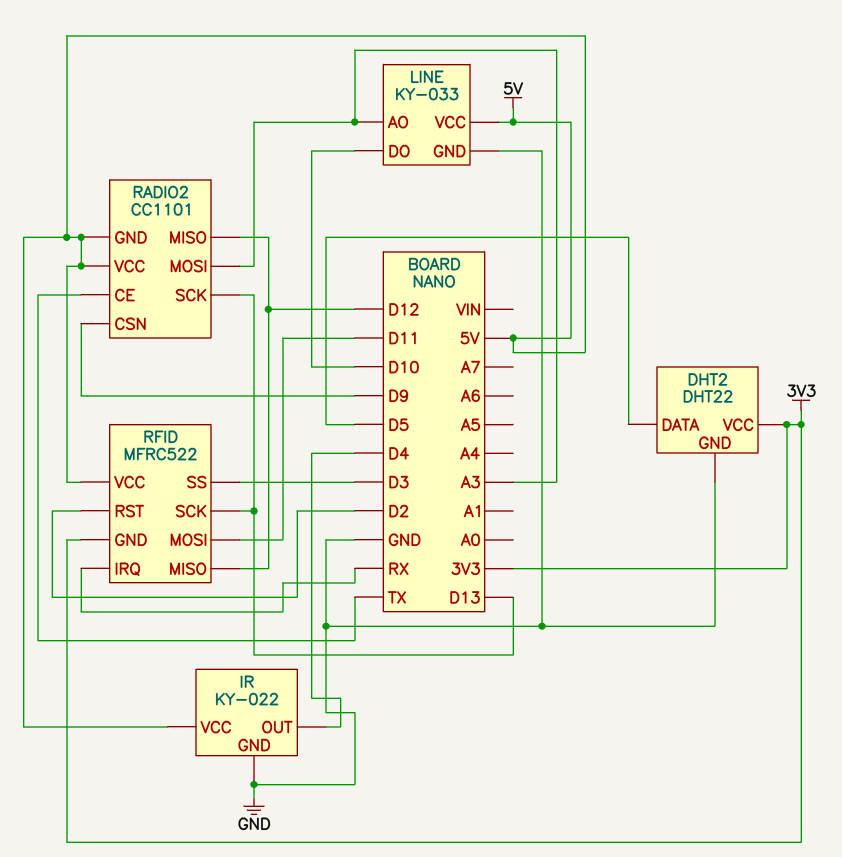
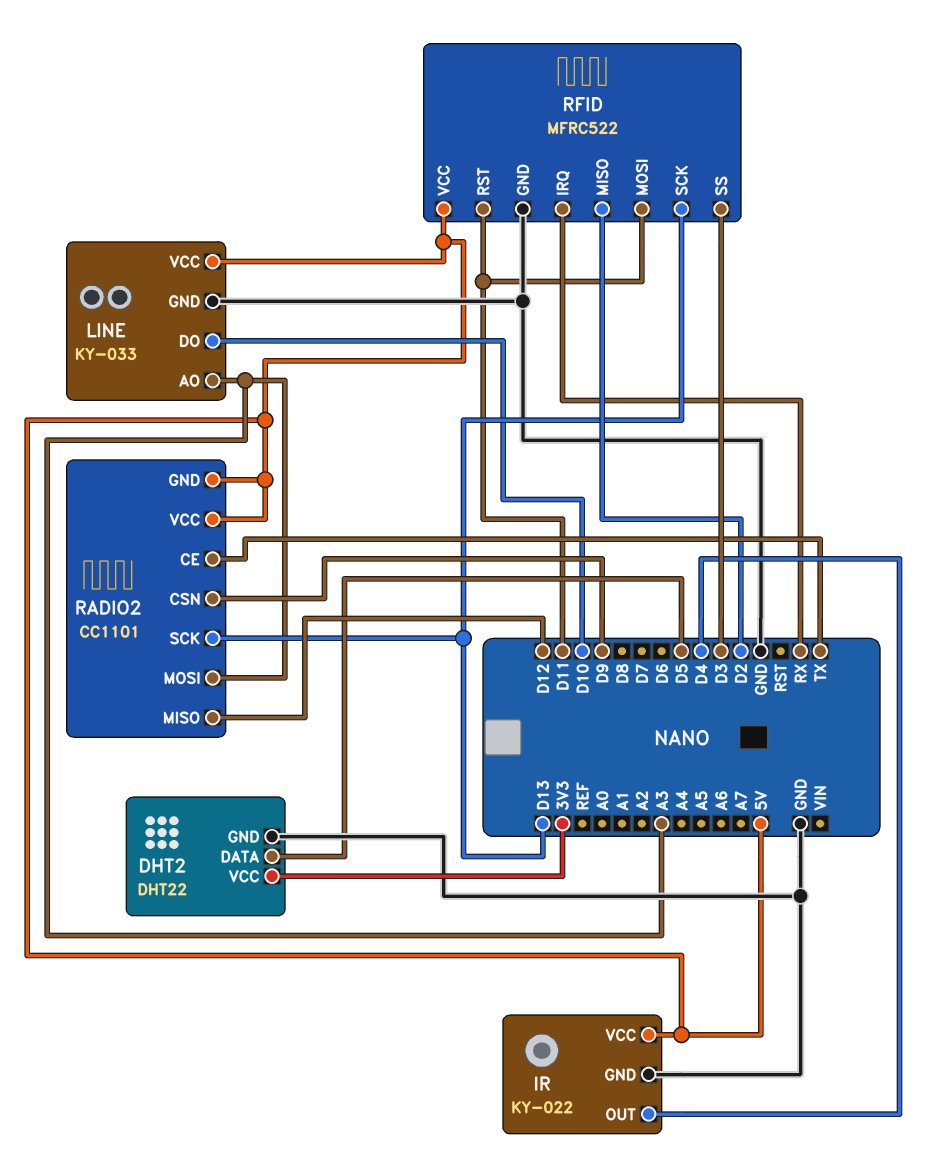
RFID pin GND: 3V3 -> GND
RFID pin MISO: D12 -> D2
RFID pin RST: D2 -> D11

